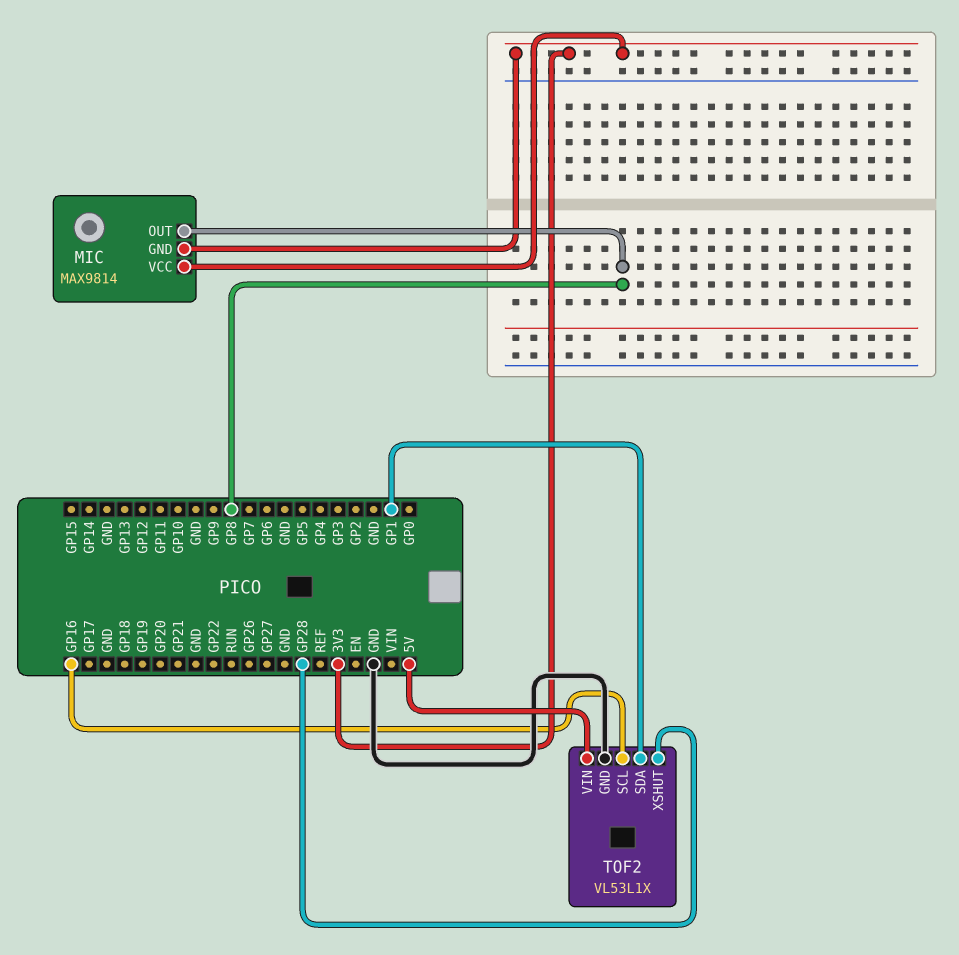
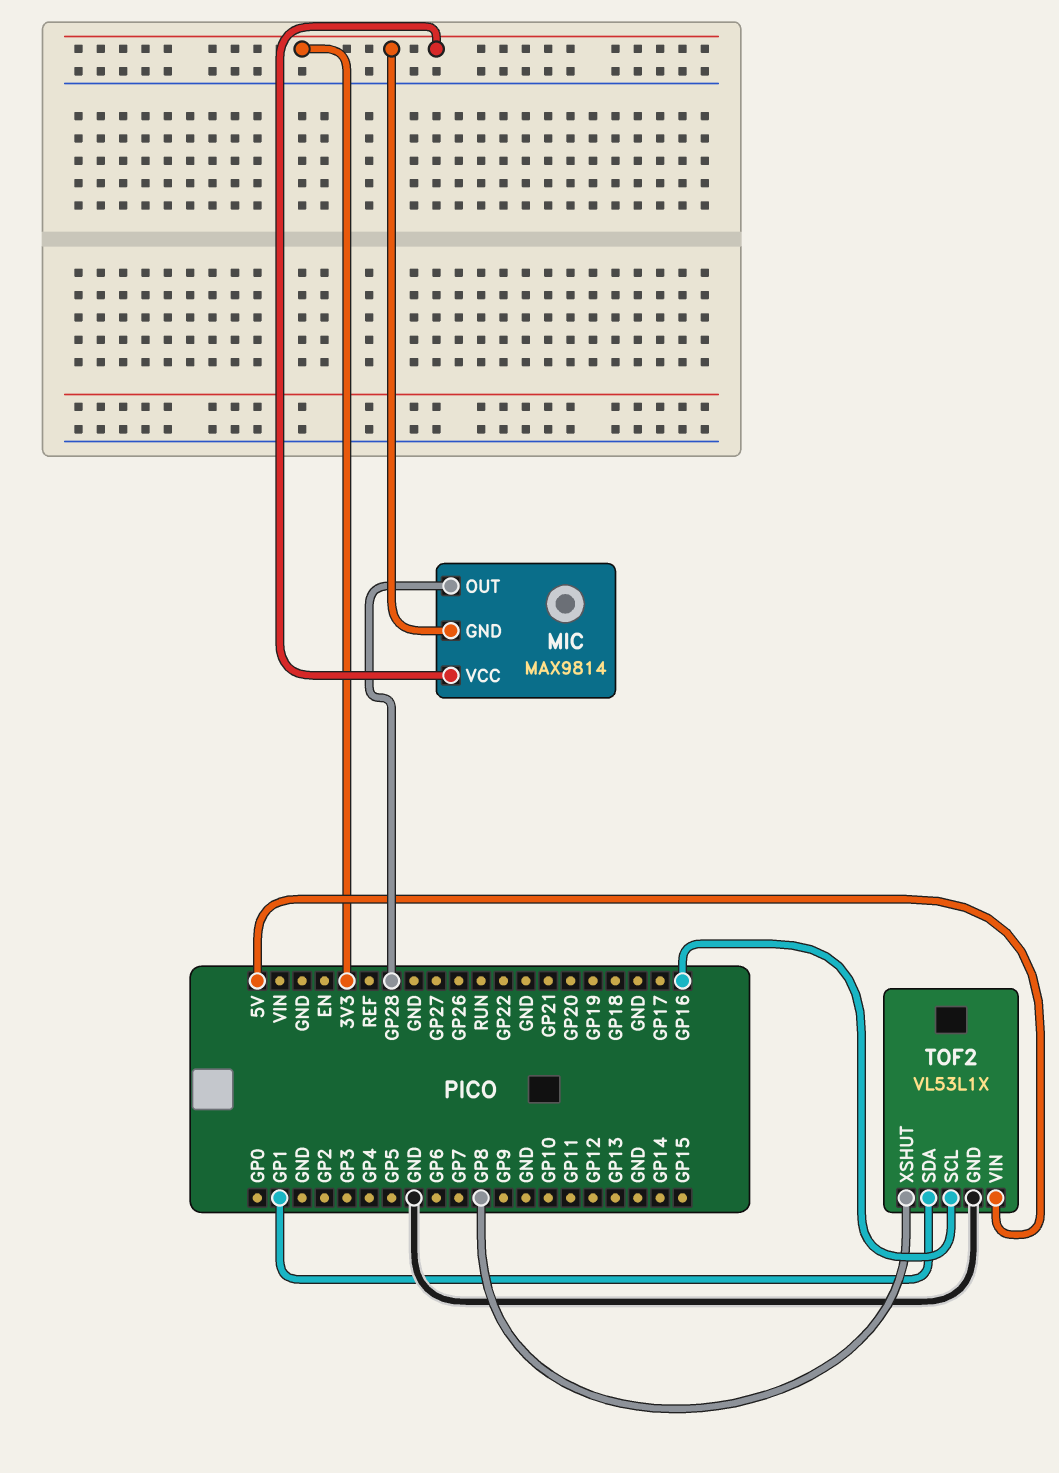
MIC pin OUT: GP8 -> GP28
TOF2 pin XSHUT: GP28 -> GP8

